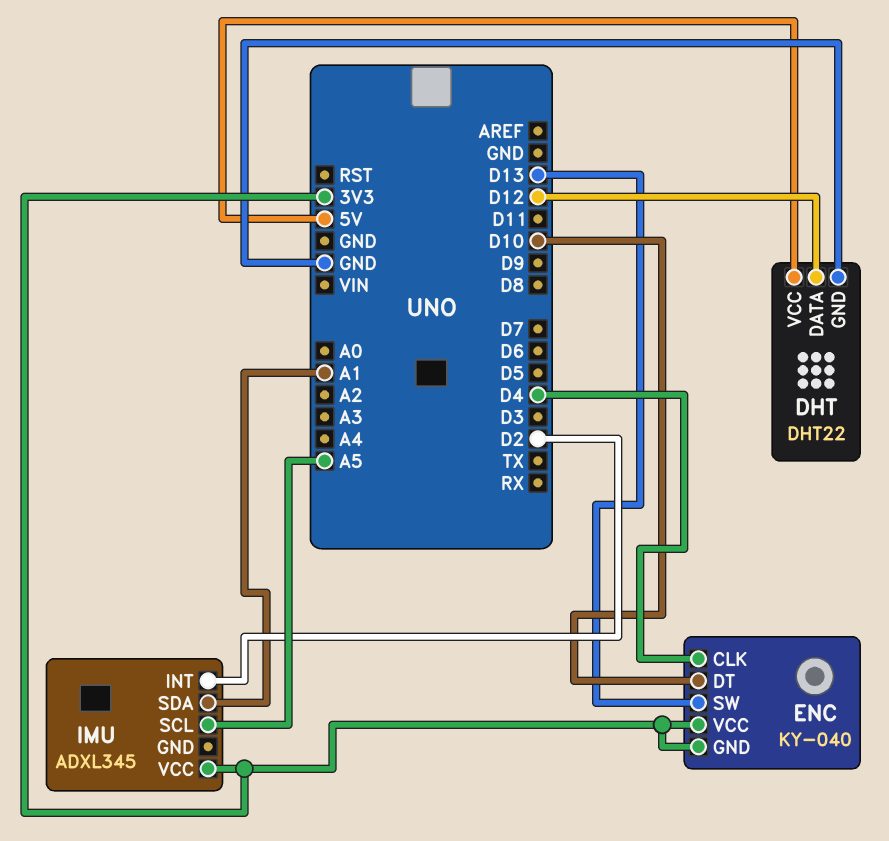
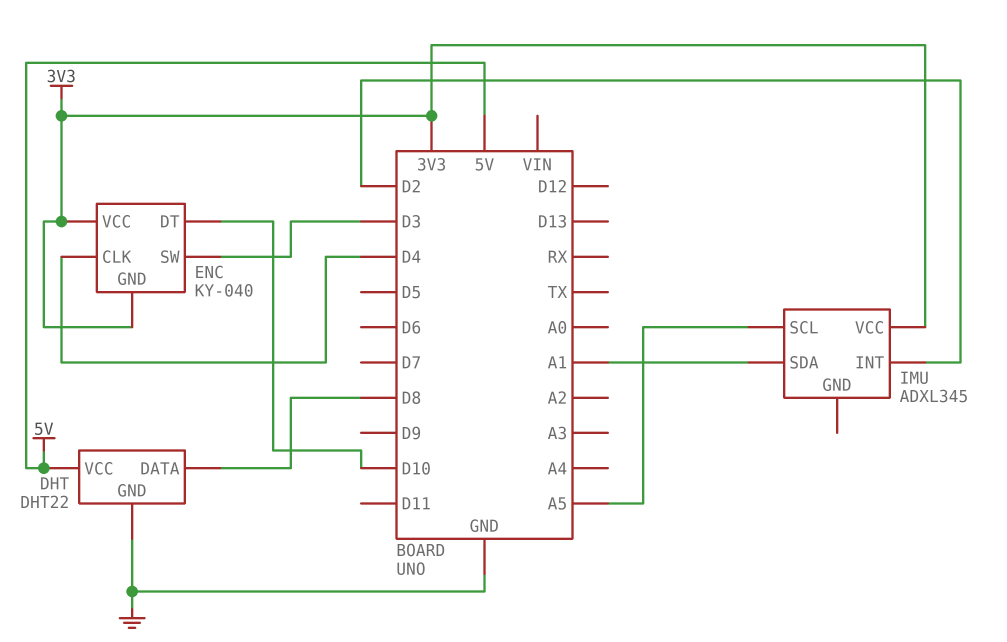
DHT pin DATA: D12 -> D8
ENC pin SW: D13 -> D3

